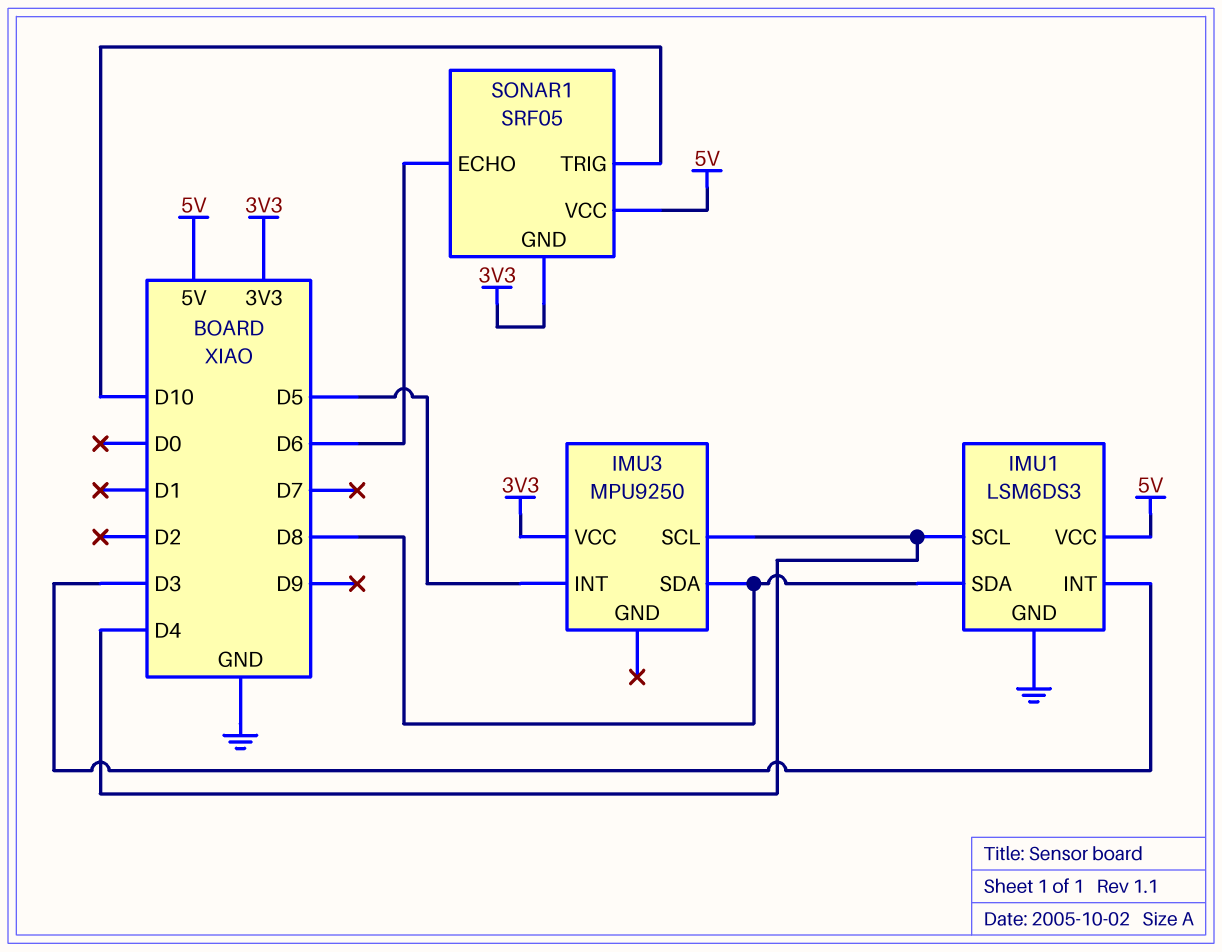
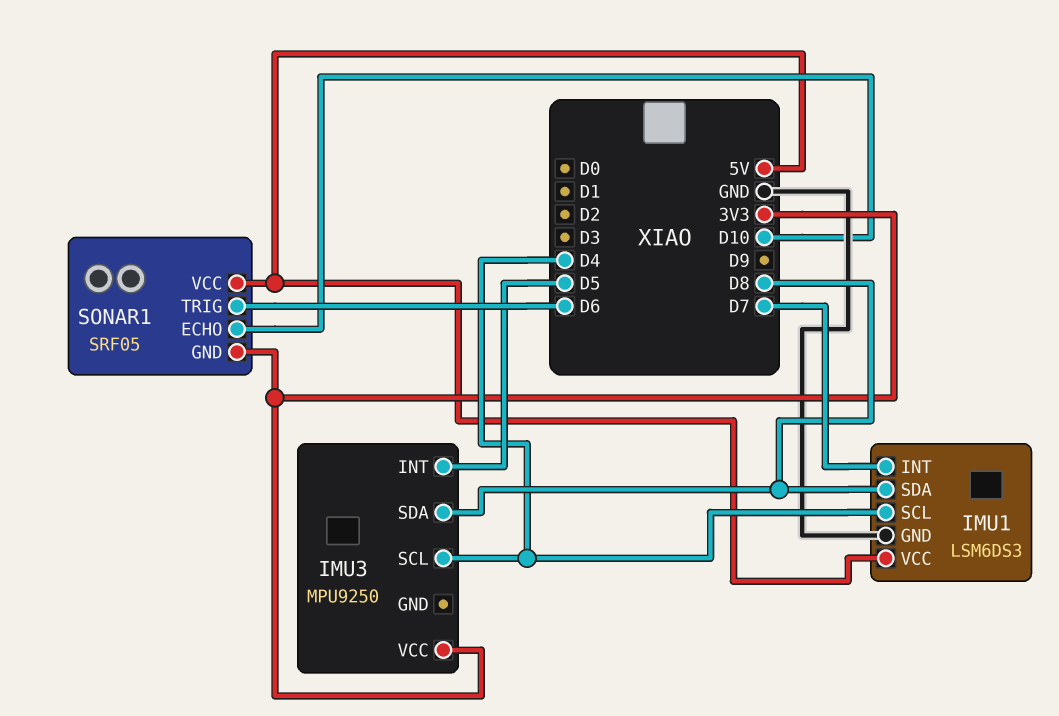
IMU1 pin INT: D3 -> D7
SONAR1 pin ECHO: D6 -> D10
SONAR1 pin TRIG: D10 -> D6

